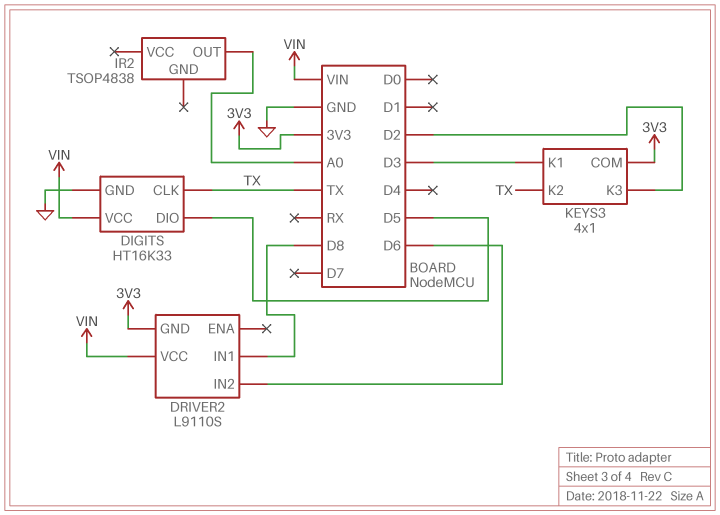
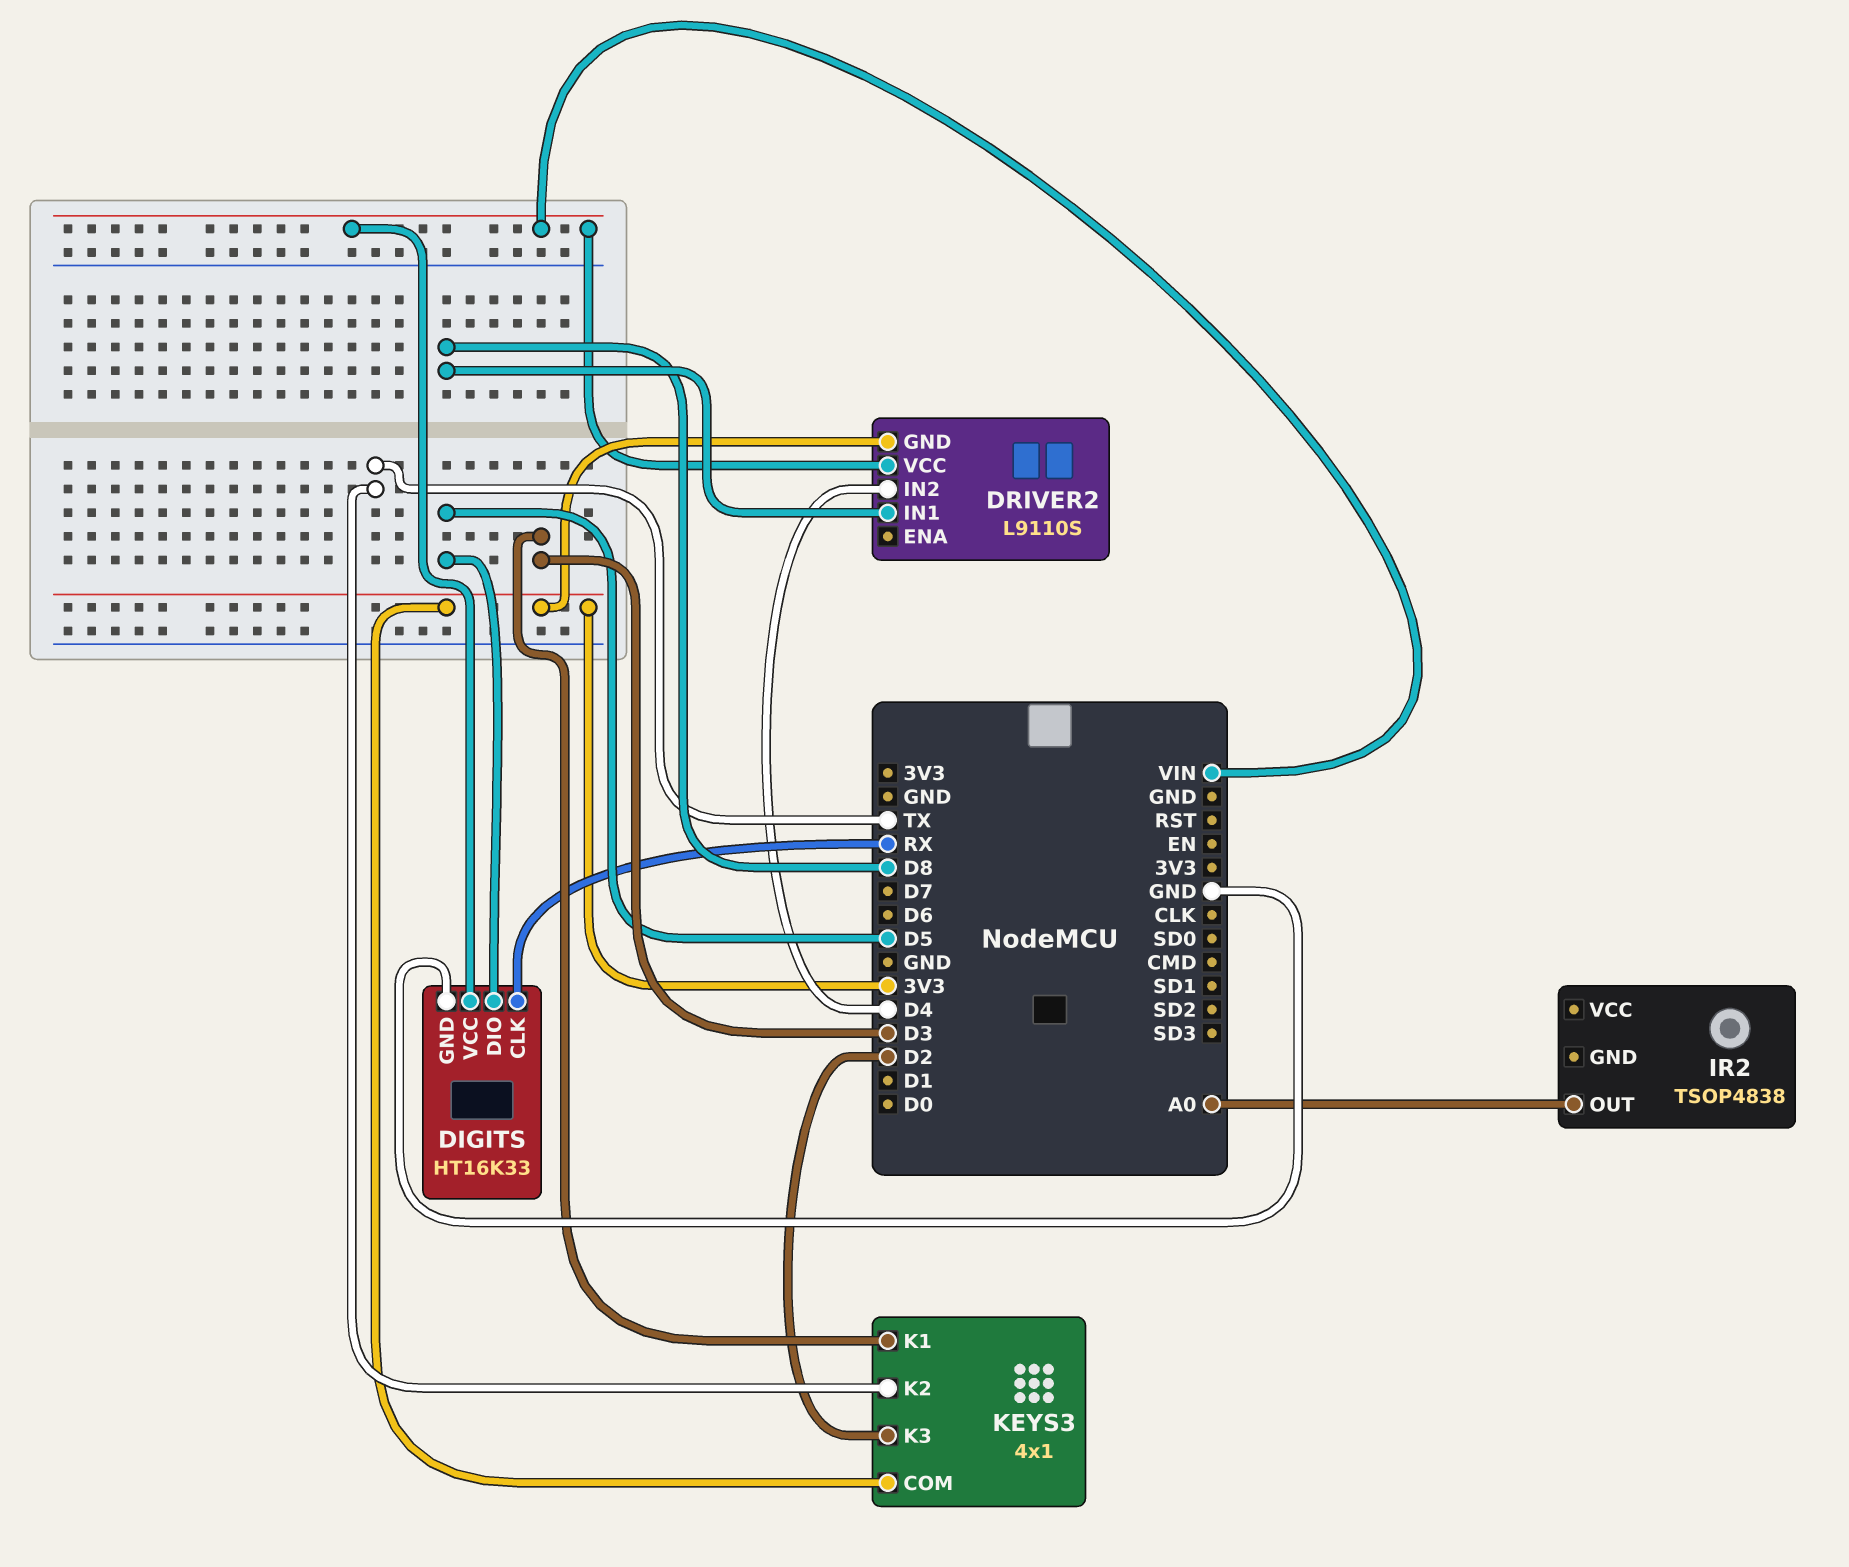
DIGITS pin CLK: TX -> RX
DRIVER2 pin IN2: D6 -> D4

